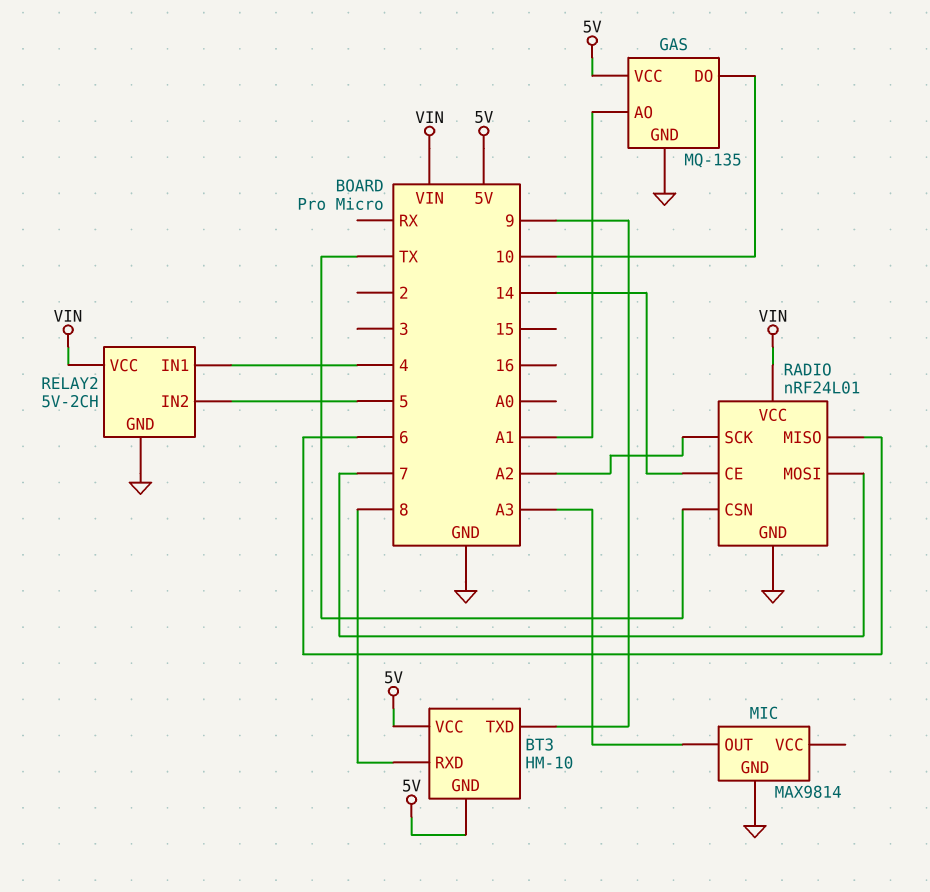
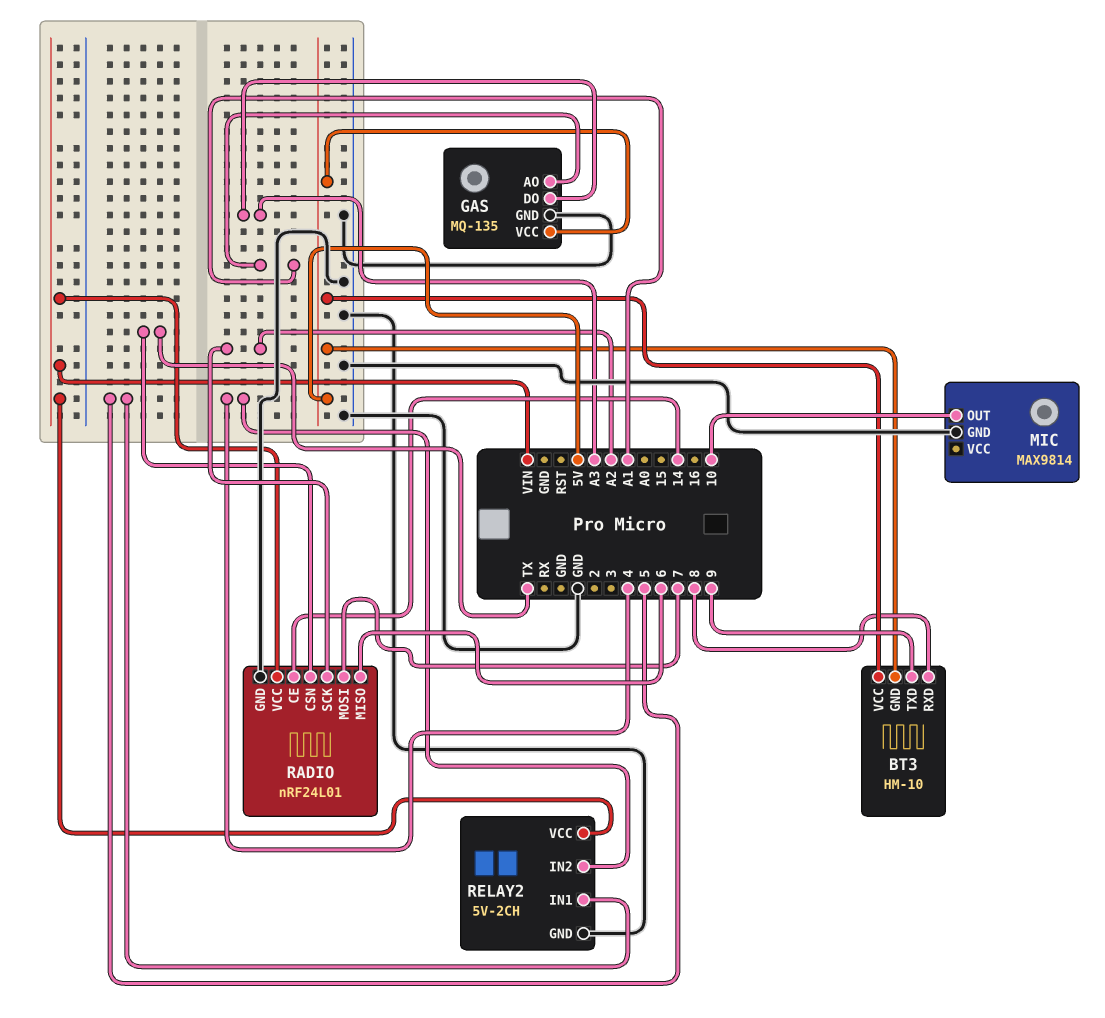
GAS pin DO: 10 -> A3
MIC pin OUT: A3 -> 10
RELAY2 pin IN1: 4 -> 5
RELAY2 pin IN2: 5 -> 4

